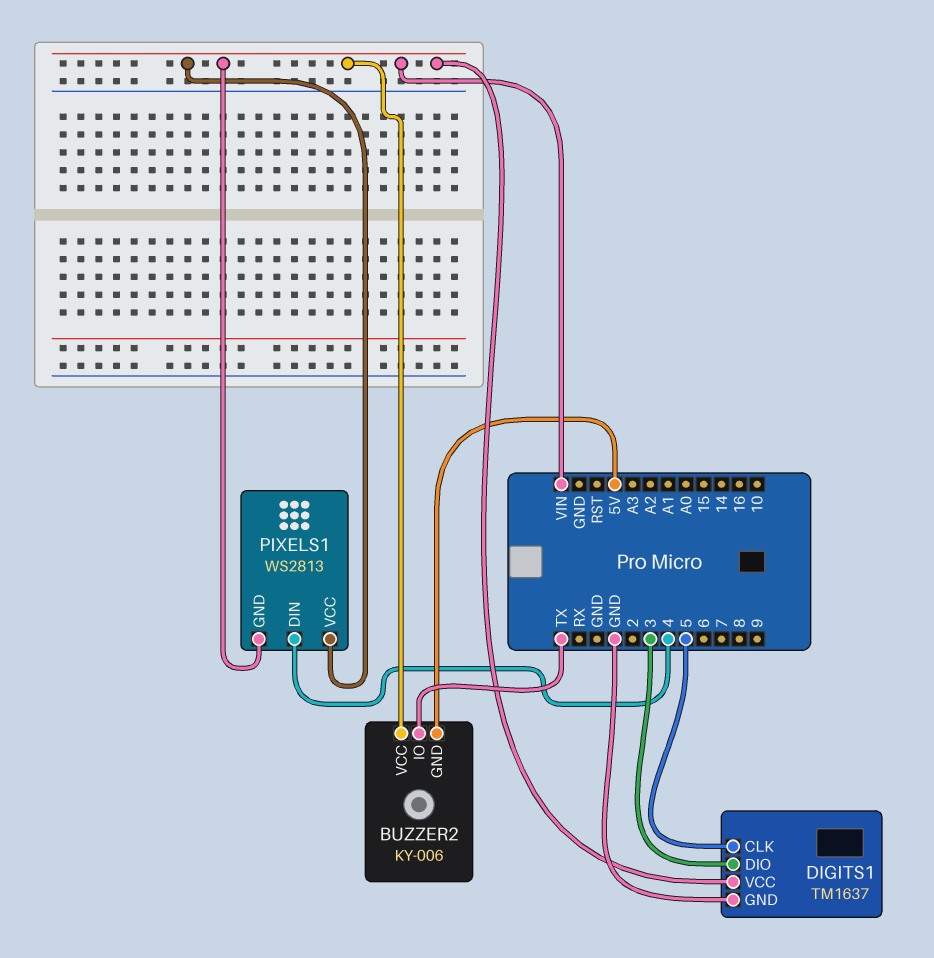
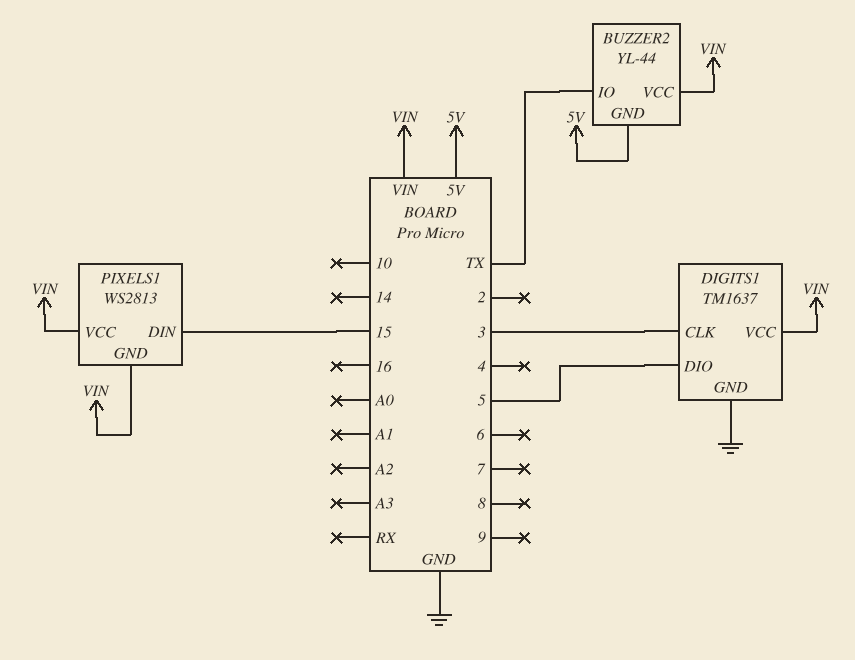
BUZZER2: KY-006 -> YL-44
DIGITS1 pin CLK: 5 -> 3
DIGITS1 pin DIO: 3 -> 5
PIXELS1 pin DIN: 4 -> 15

